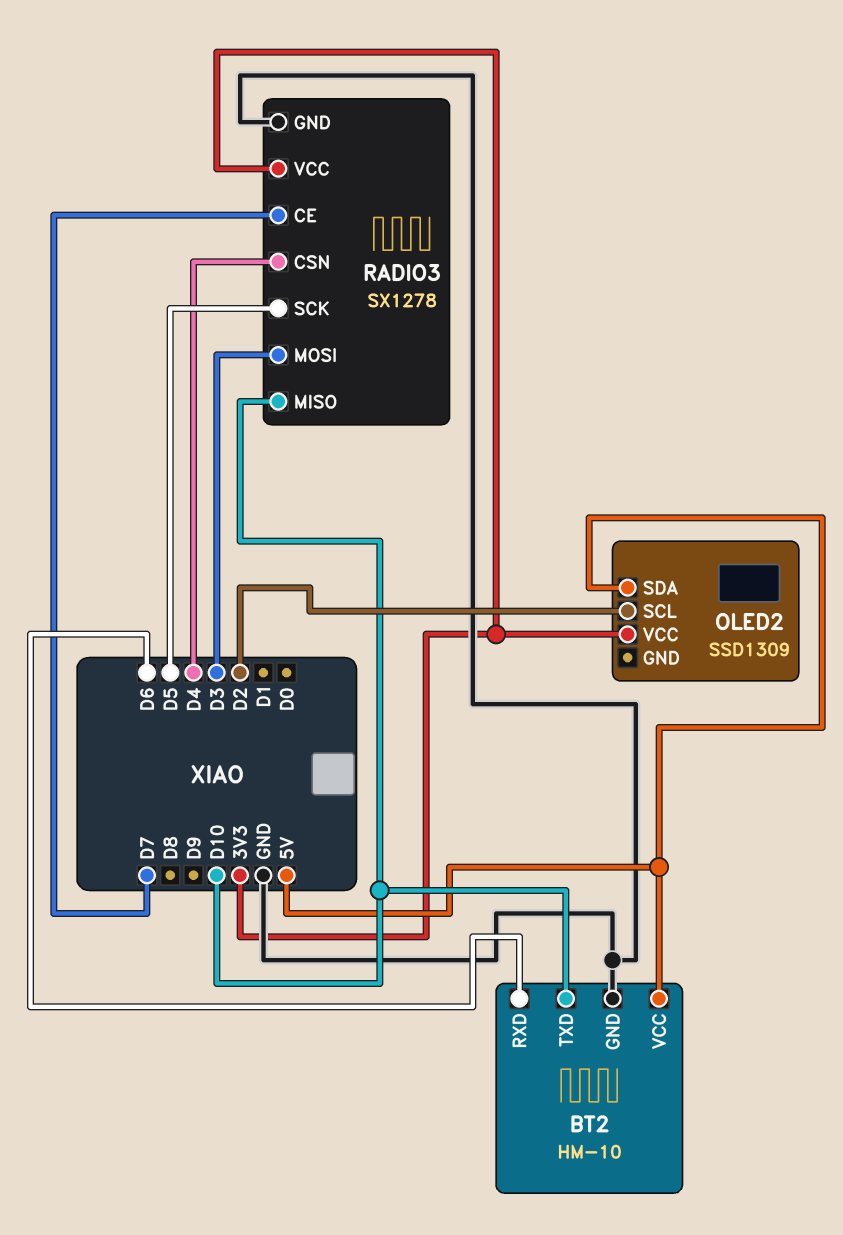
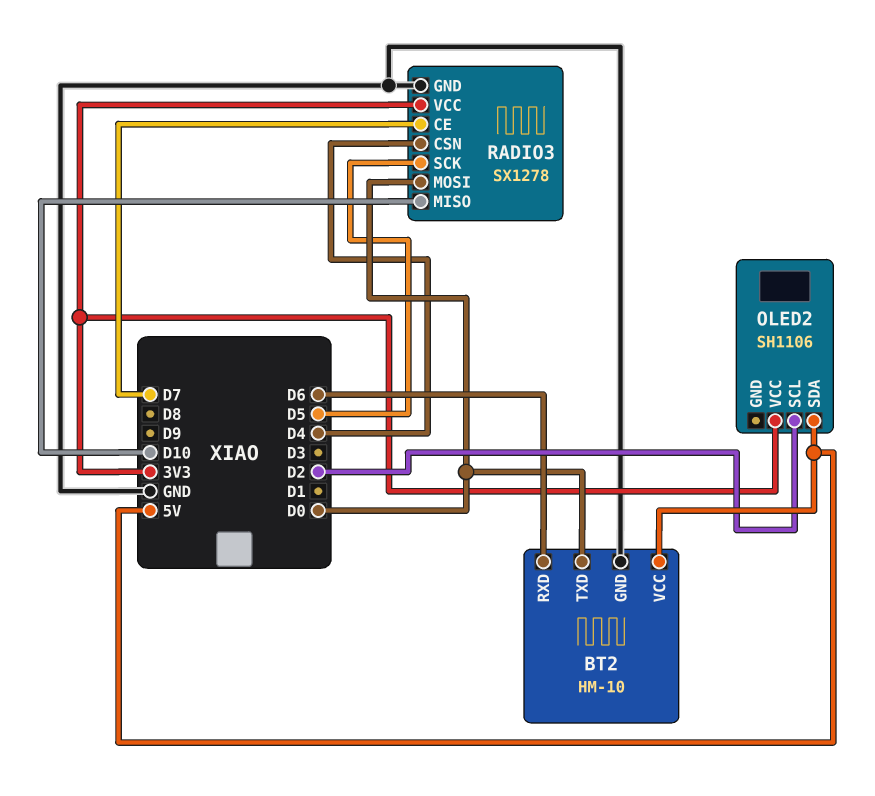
BT2 pin TXD: D10 -> D0
OLED2: SSD1309 -> SH1106
RADIO3 pin MOSI: D3 -> D0

